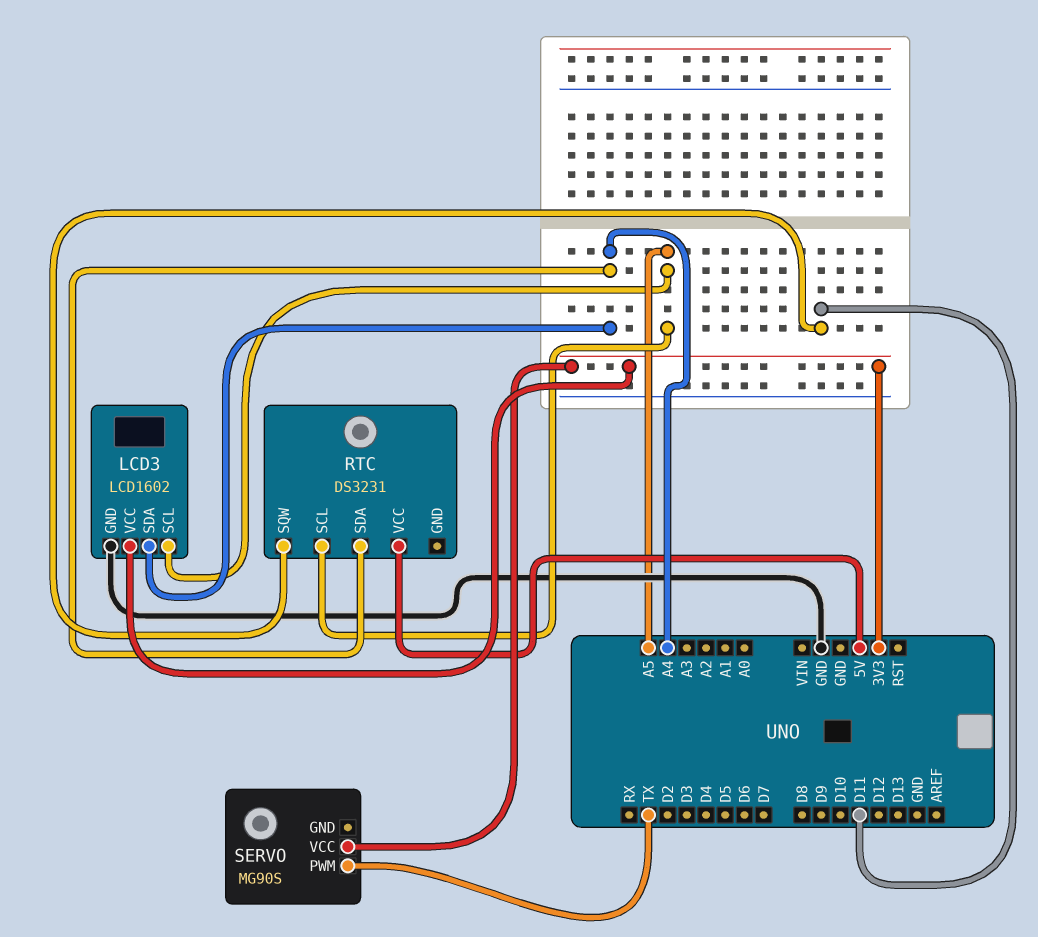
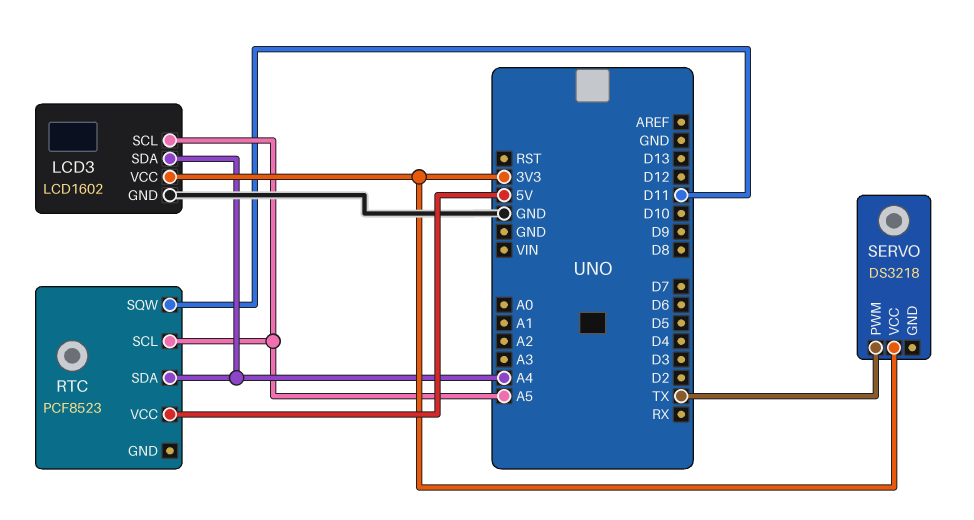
RTC: DS3231 -> PCF8523
SERVO: MG90S -> DS3218

